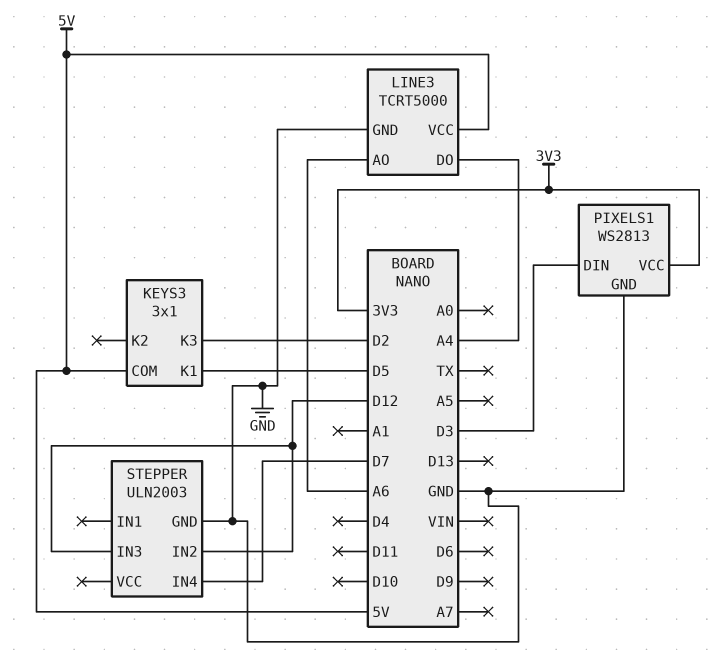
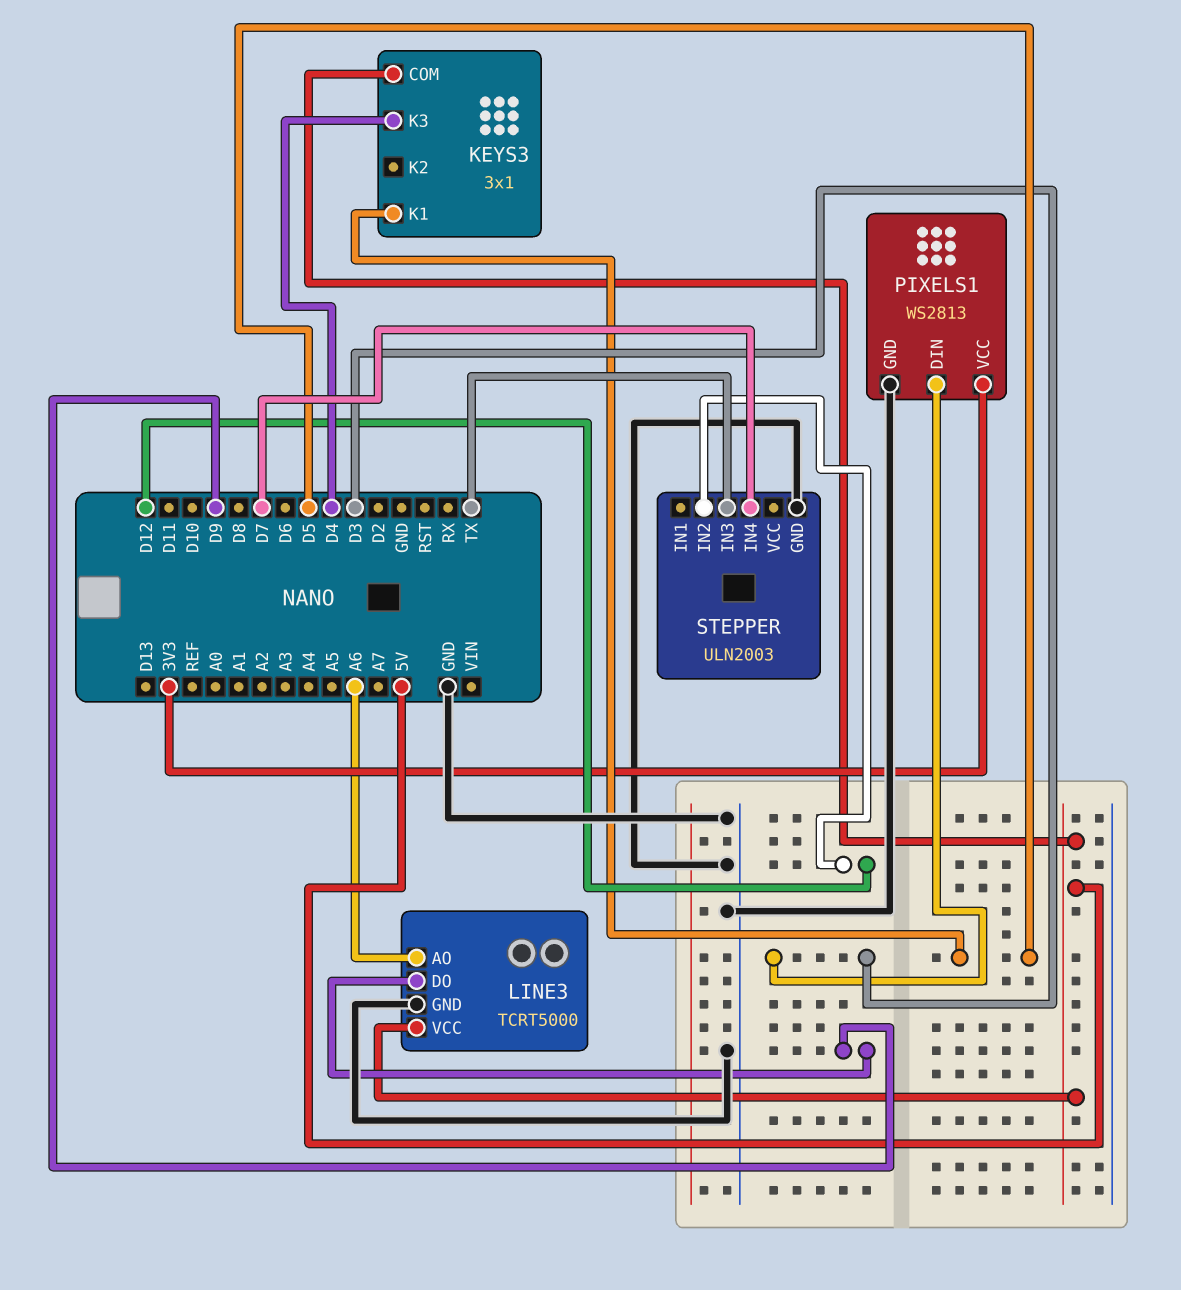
KEYS3 pin K3: D2 -> D4
LINE3 pin DO: A4 -> D9
STEPPER pin IN3: D12 -> TX

